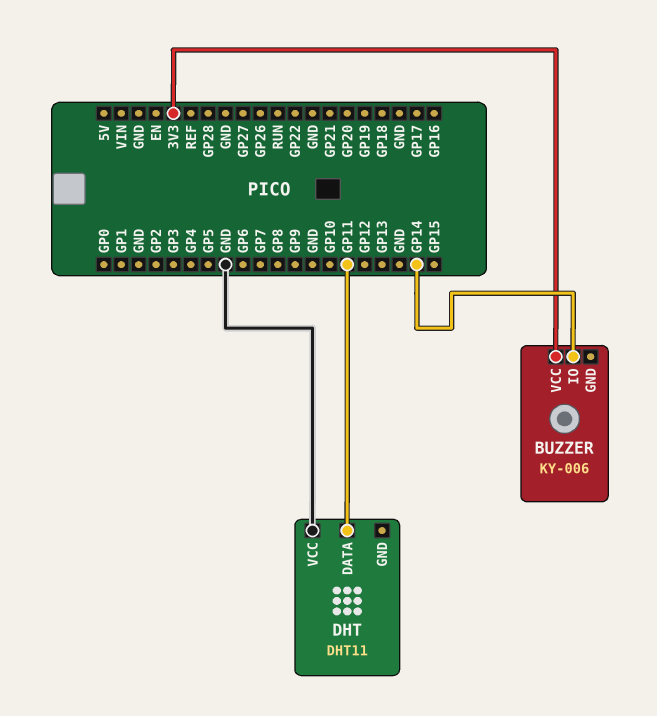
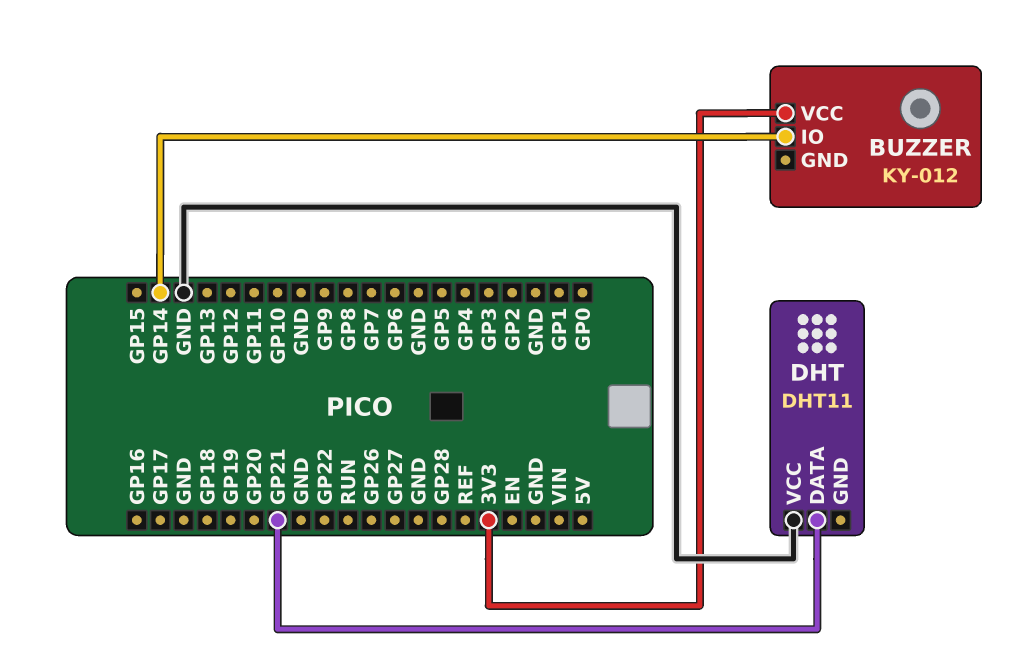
BUZZER: KY-006 -> KY-012
DHT pin DATA: GP11 -> GP21

